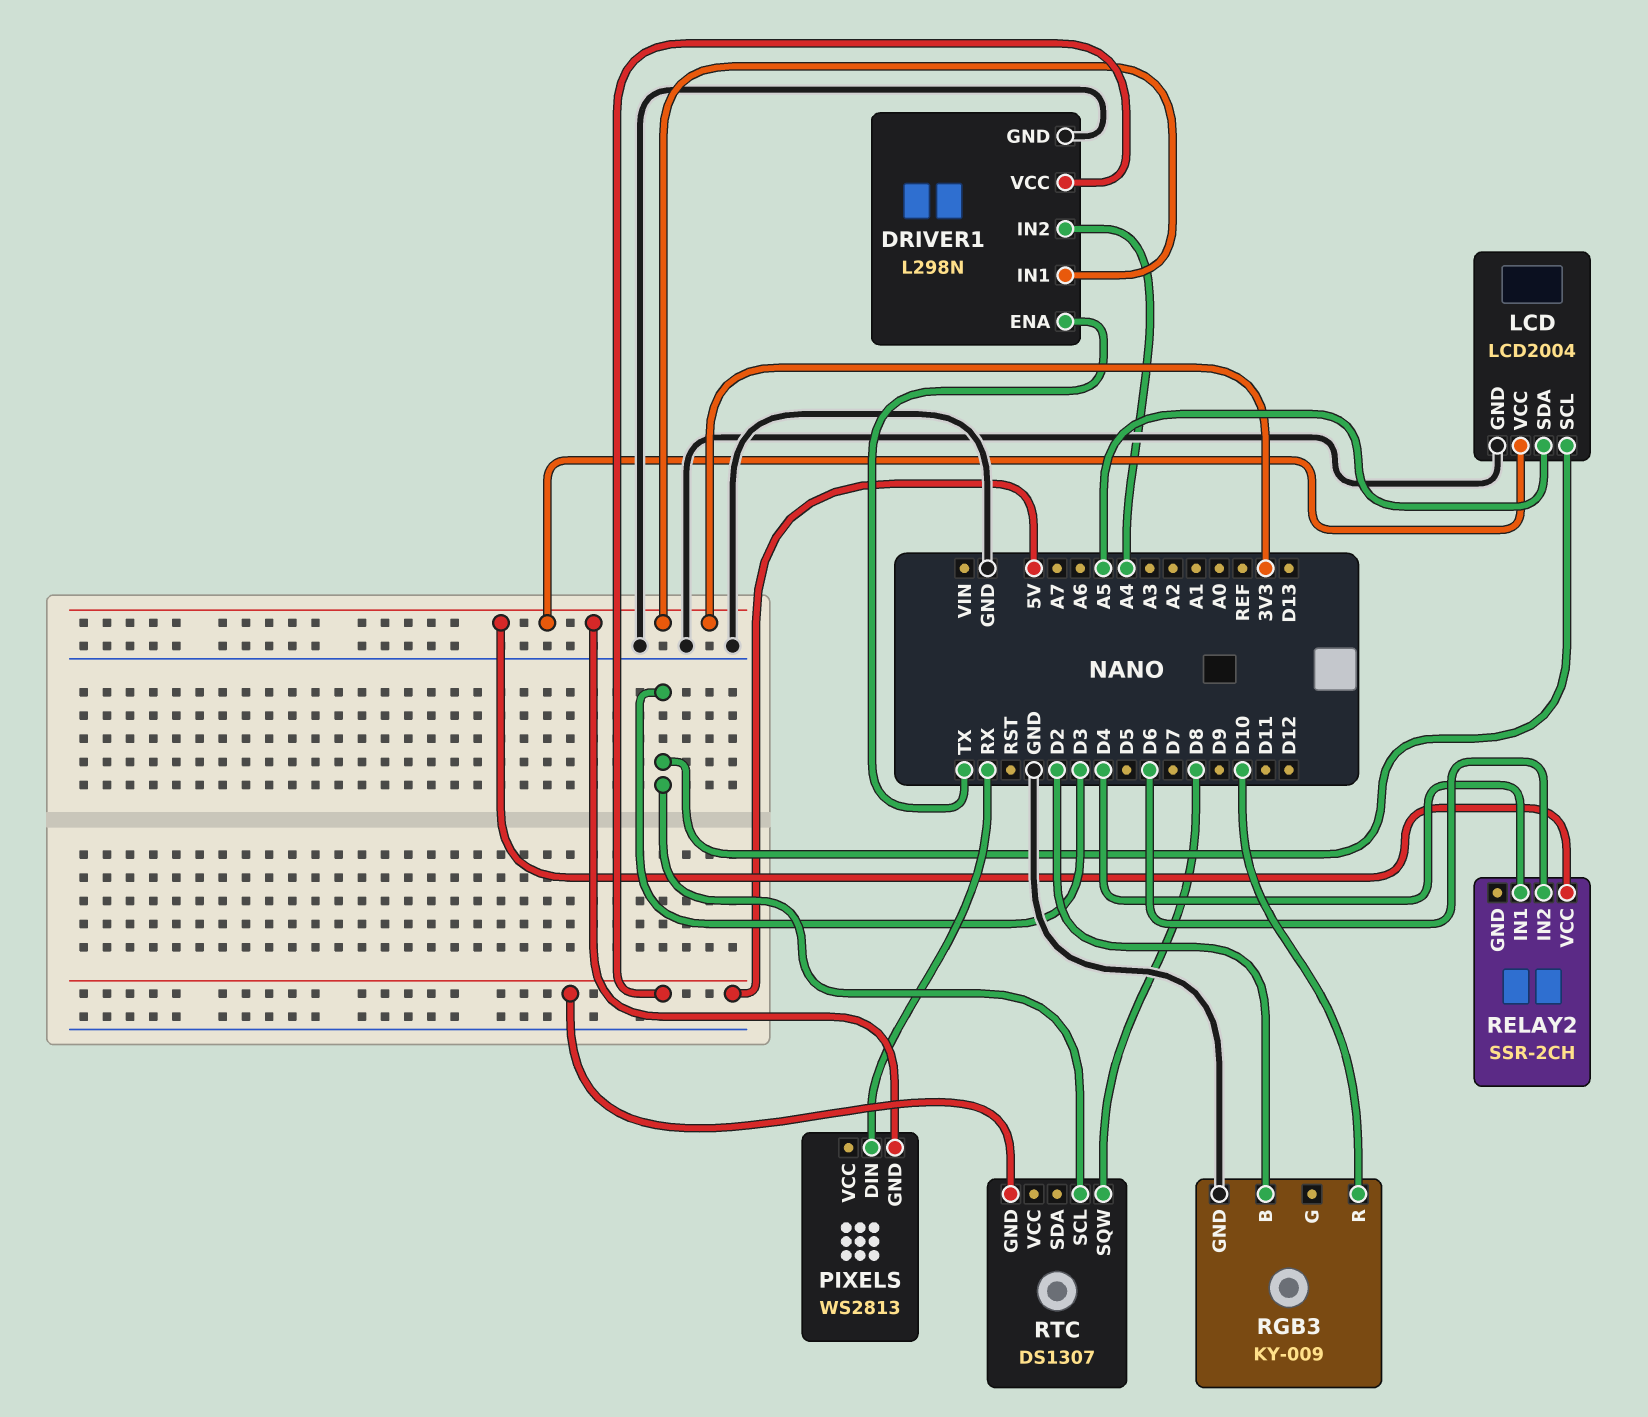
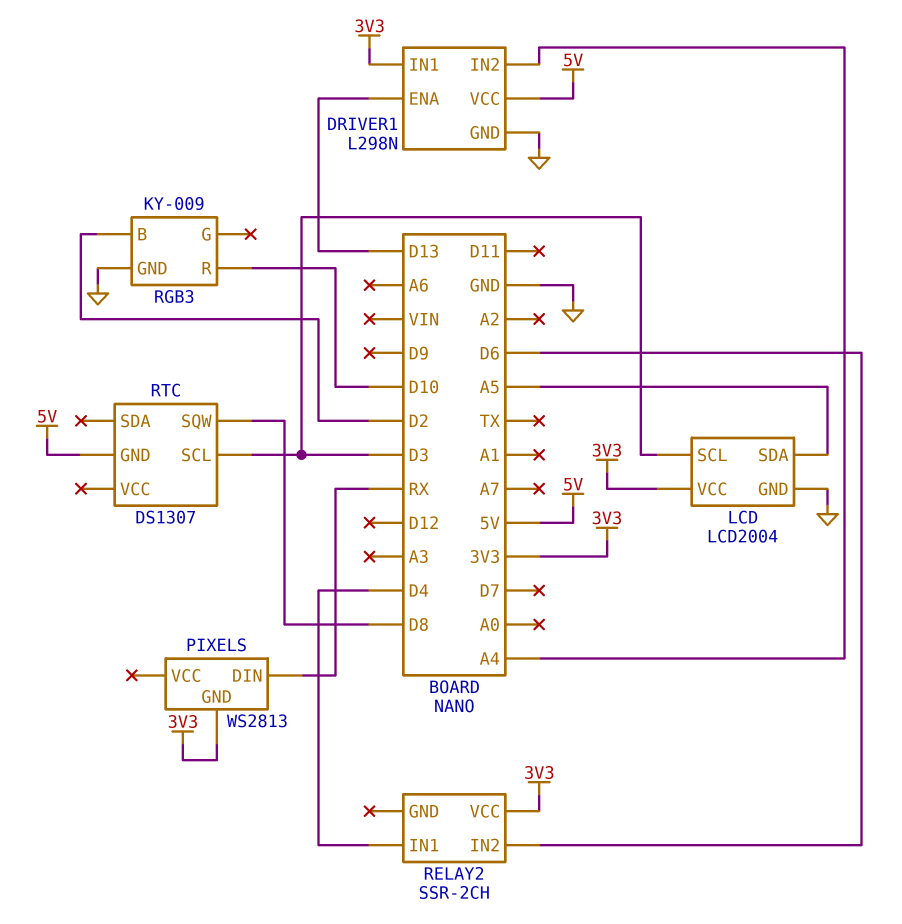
DRIVER1 pin ENA: TX -> D13

